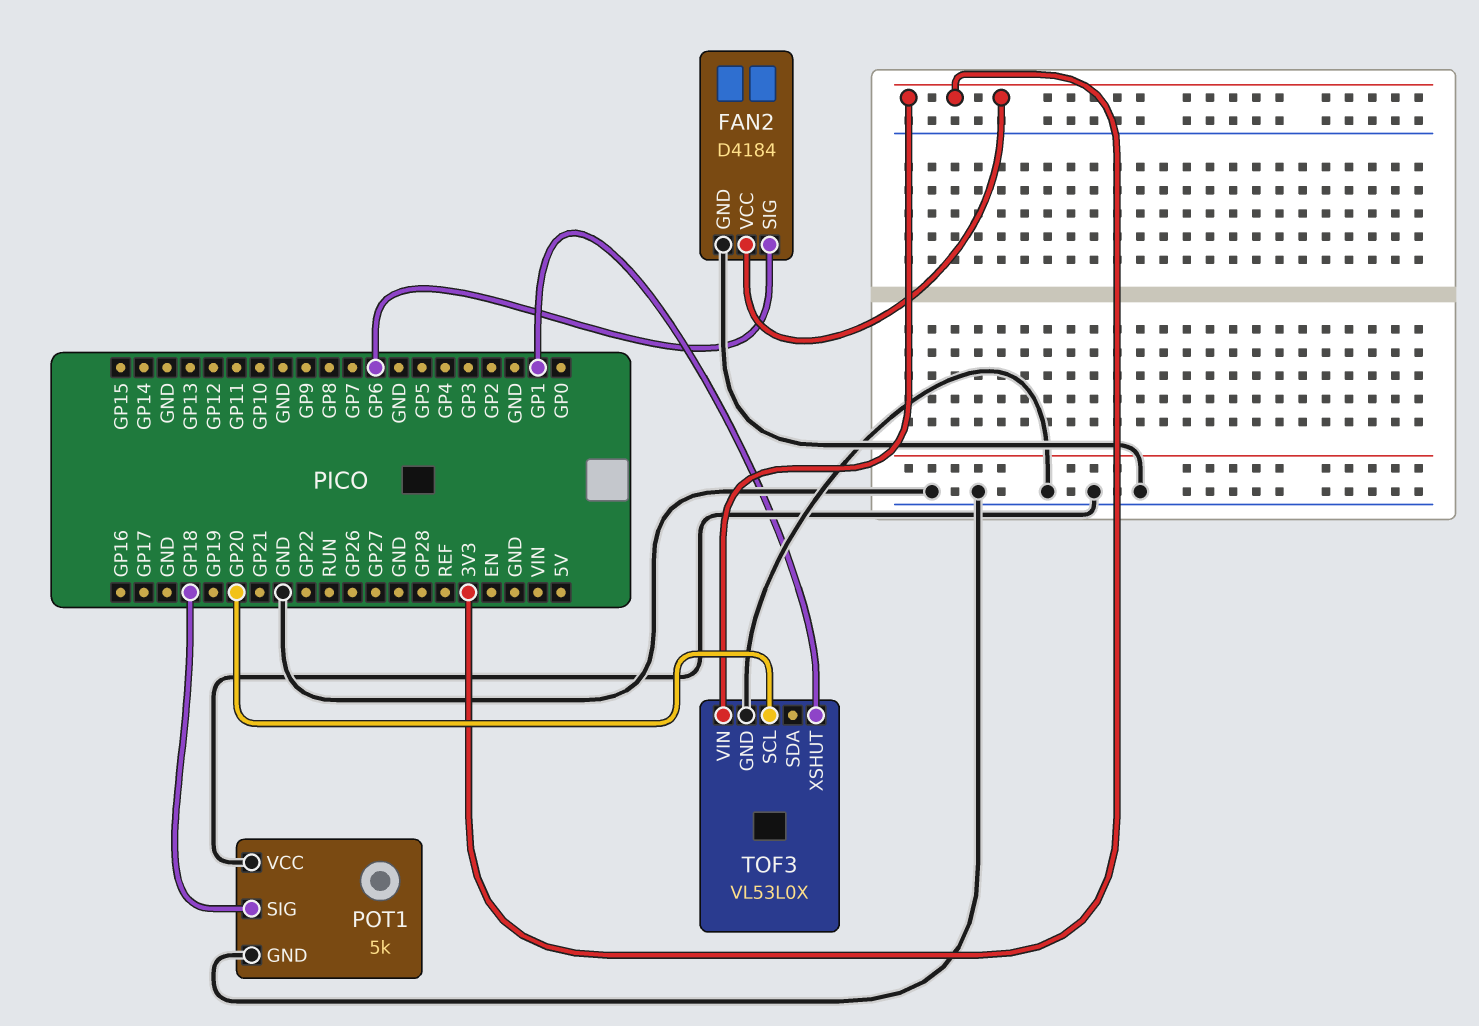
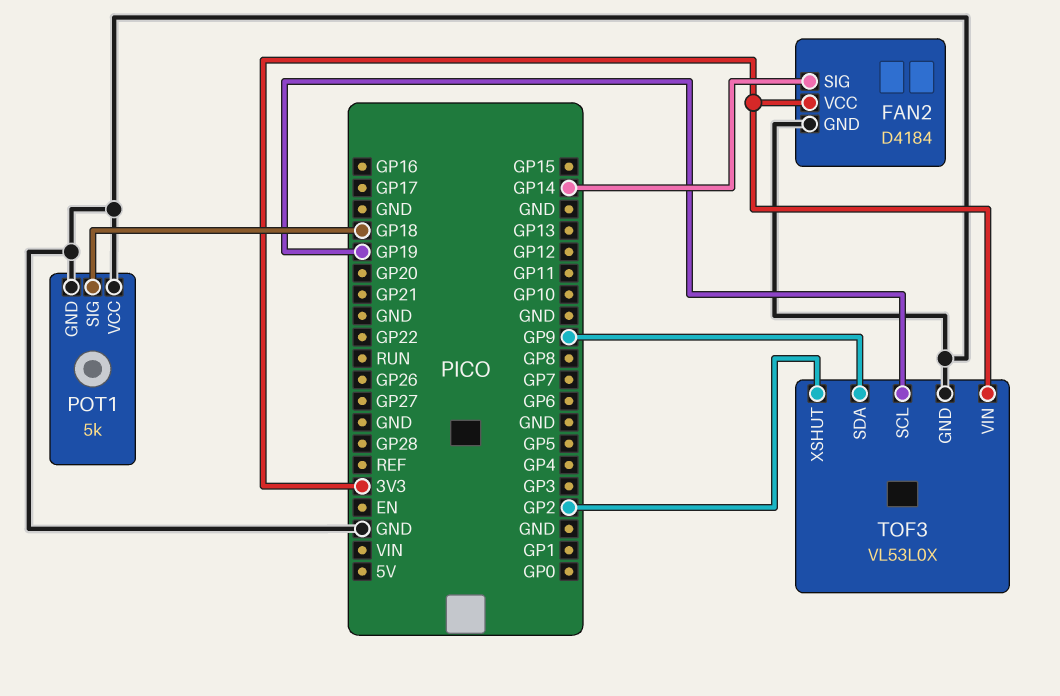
FAN2 pin SIG: GP6 -> GP14
TOF3 pin SCL: GP20 -> GP19
TOF3 pin SDA: none -> GP9
TOF3 pin XSHUT: GP1 -> GP2

